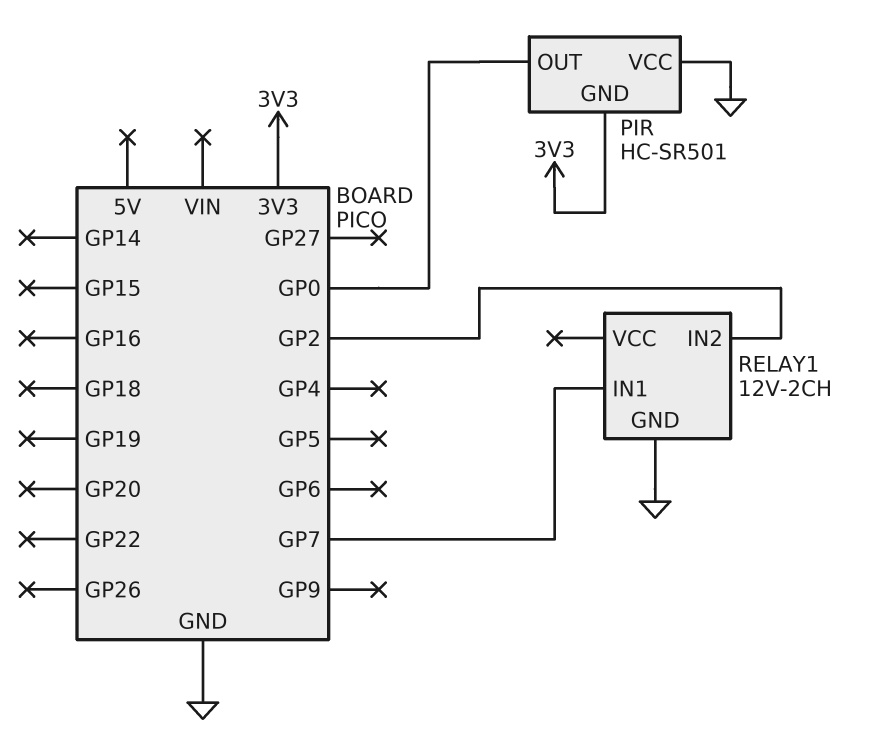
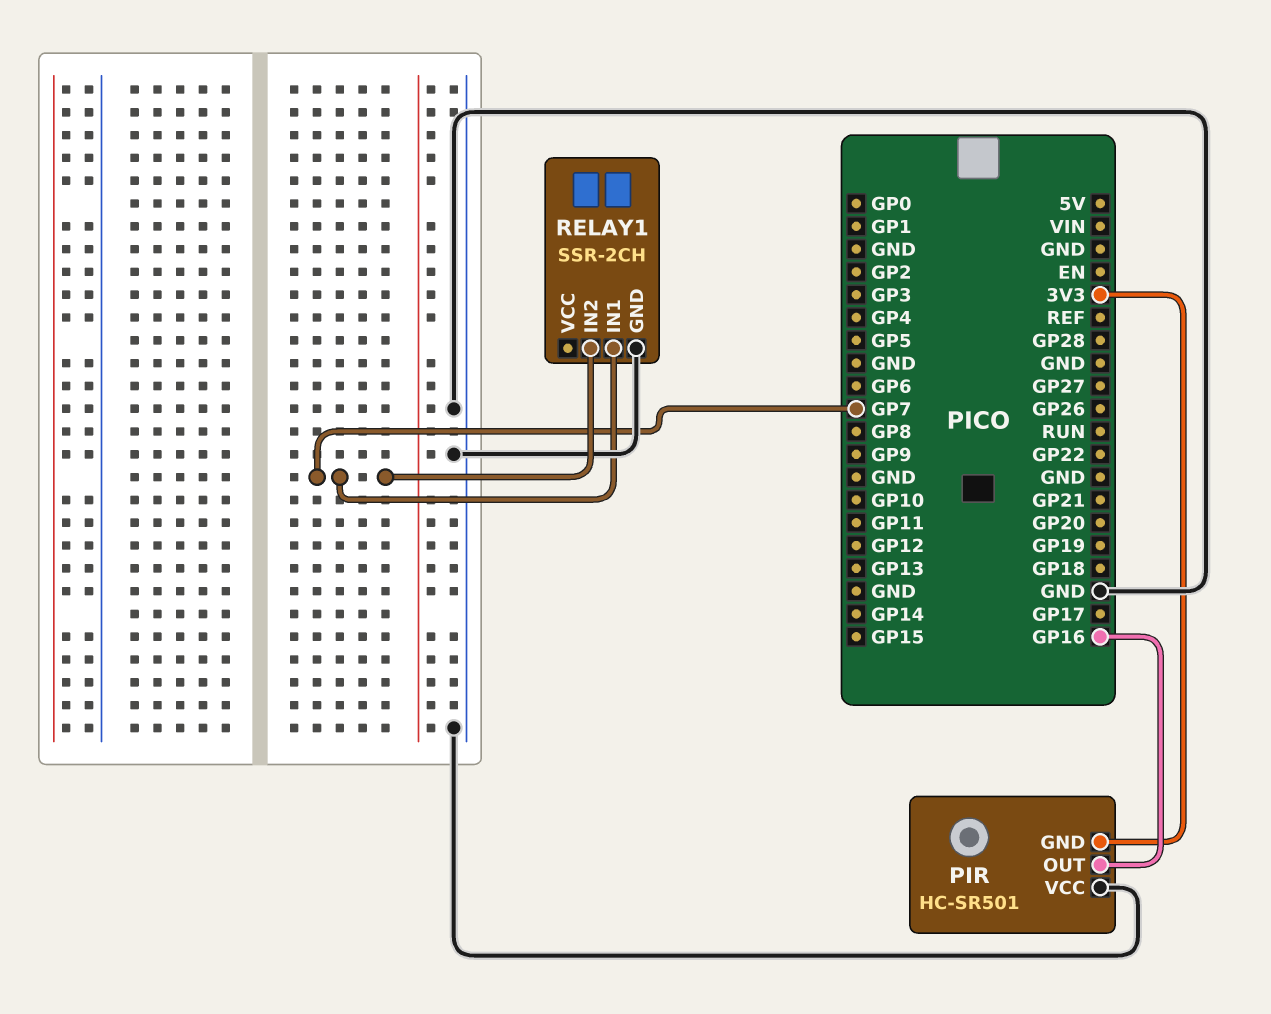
PIR pin OUT: GP0 -> GP16
RELAY1: 12V-2CH -> SSR-2CH
RELAY1 pin IN2: GP2 -> GP7

